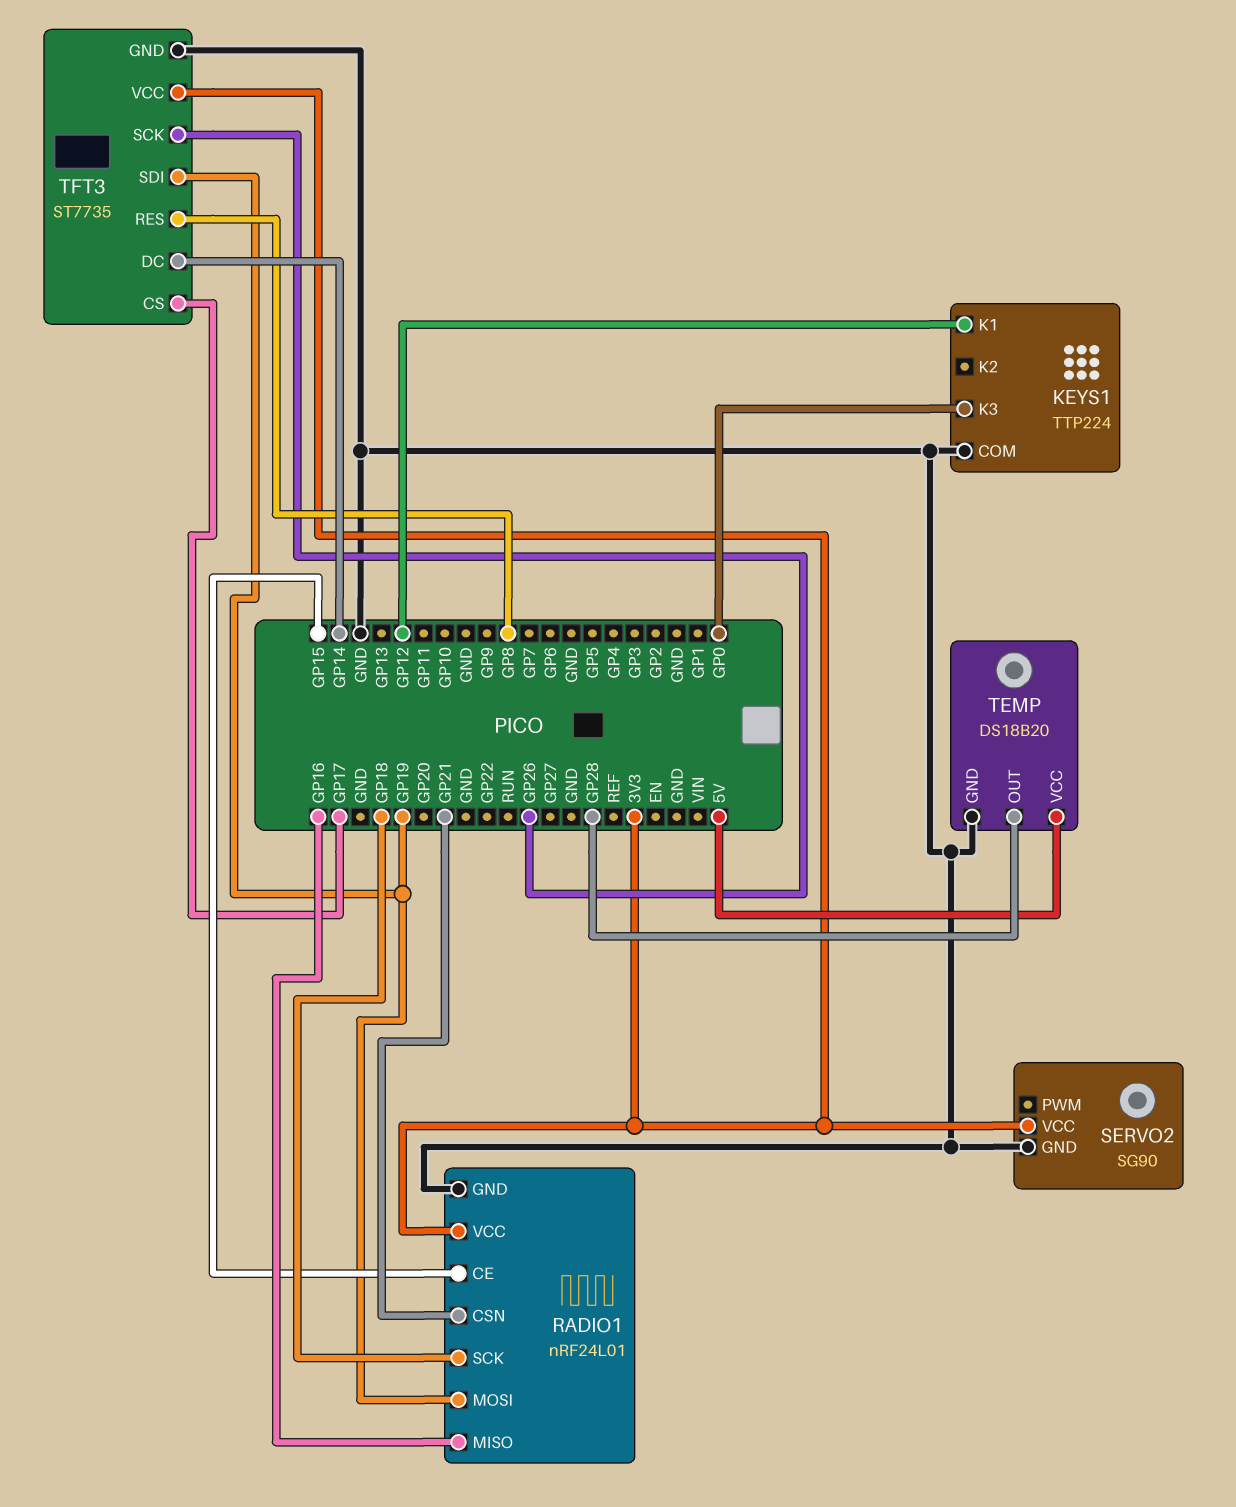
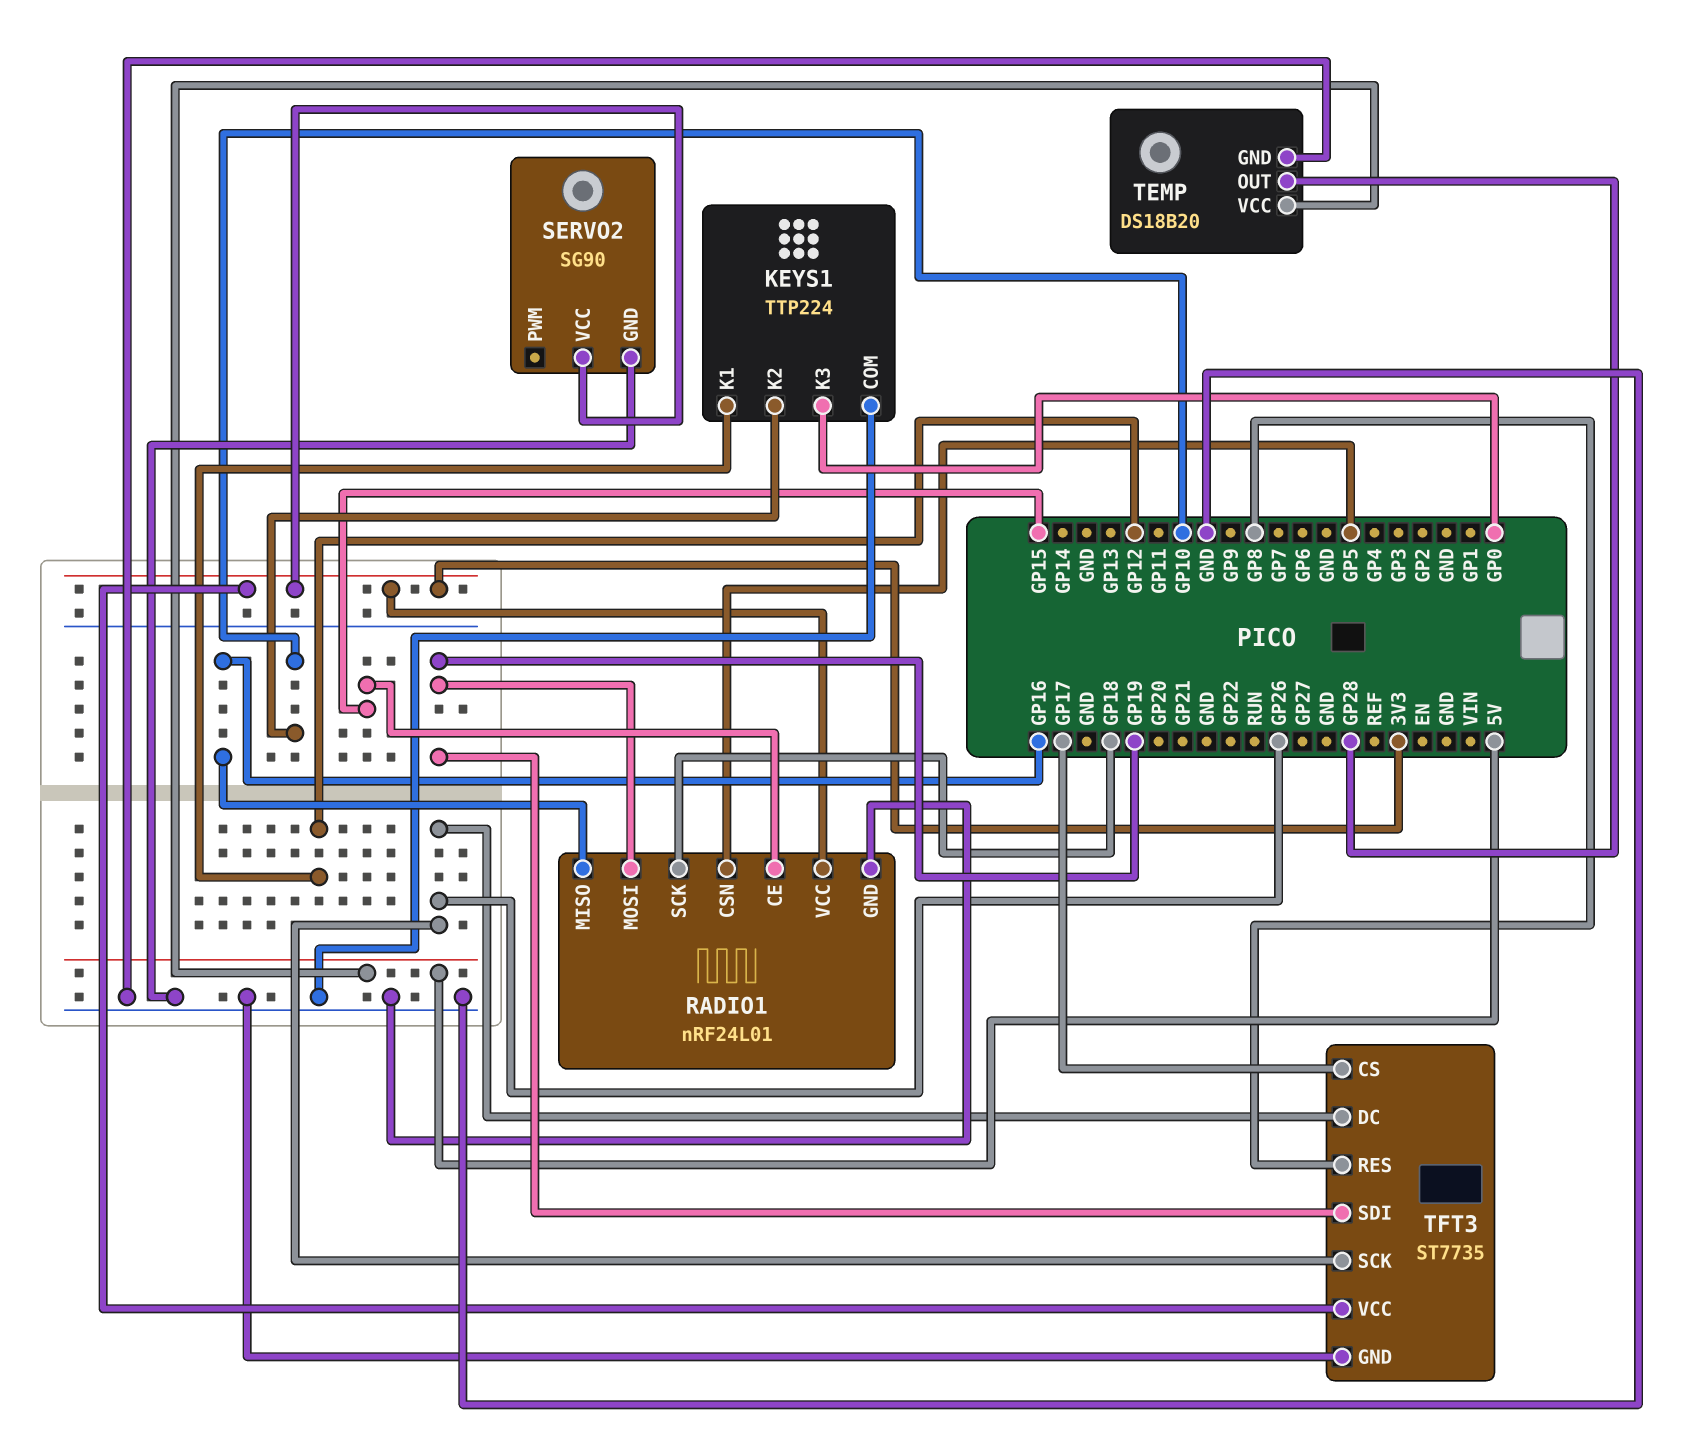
KEYS1 pin K2: none -> GP10
RADIO1 pin CSN: GP21 -> GP5
TFT3 pin DC: GP14 -> GP26

